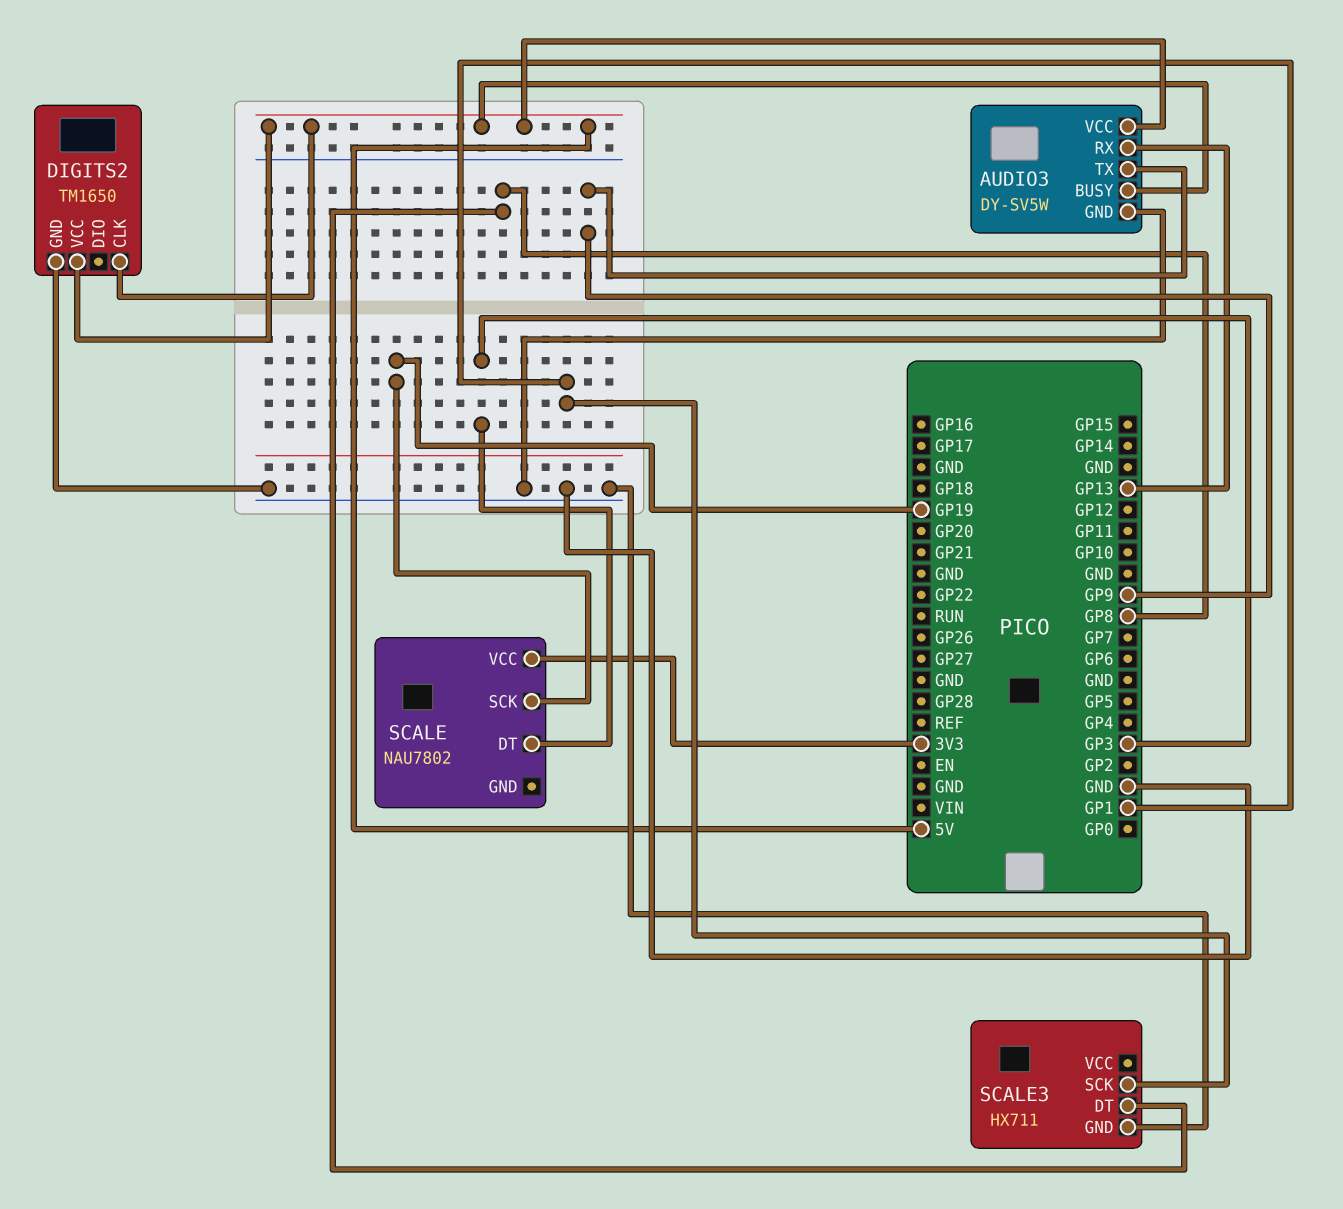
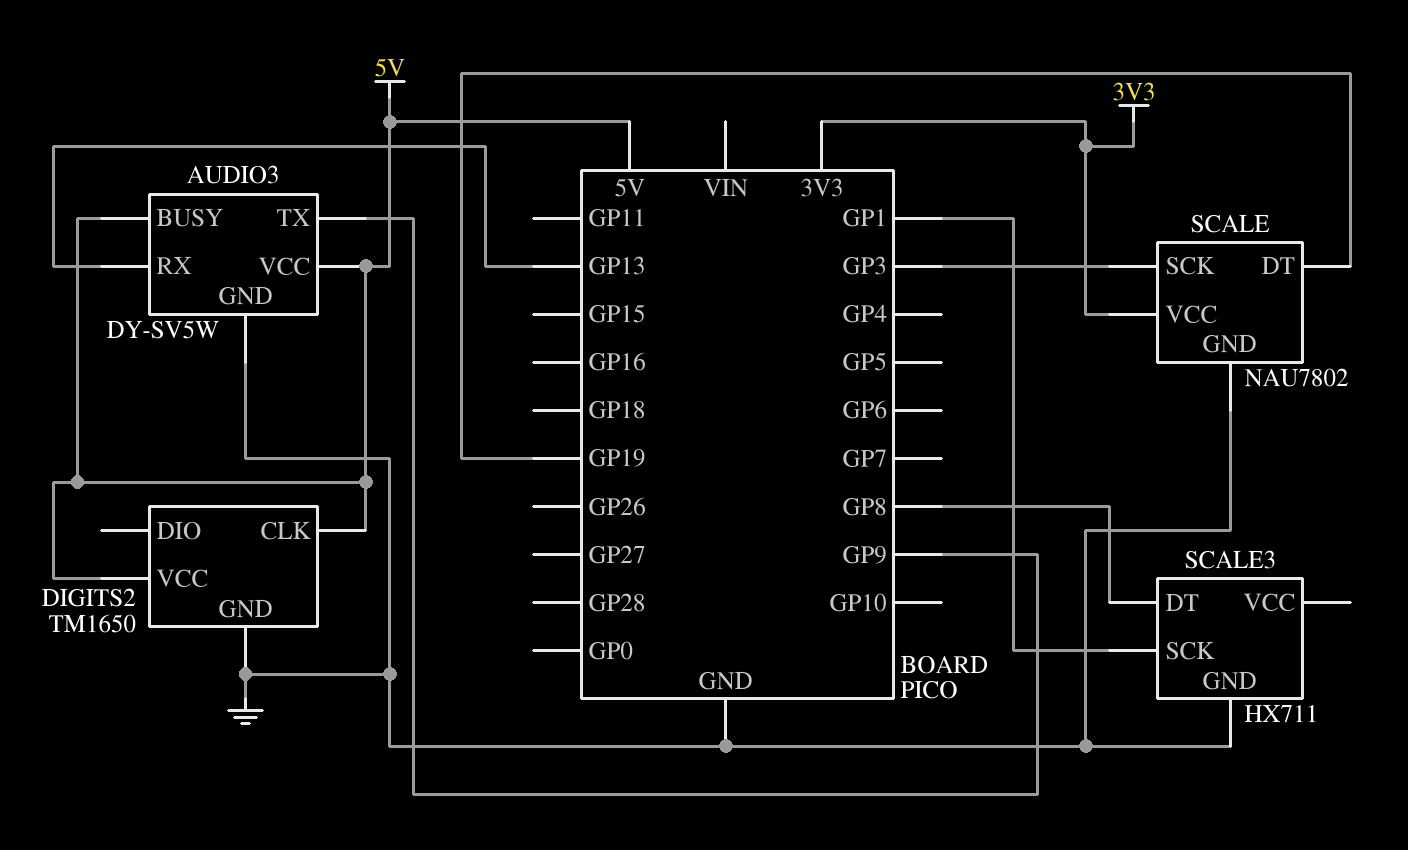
SCALE pin DT: GP3 -> GP19
SCALE pin GND: none -> GND
SCALE pin SCK: GP19 -> GP3

